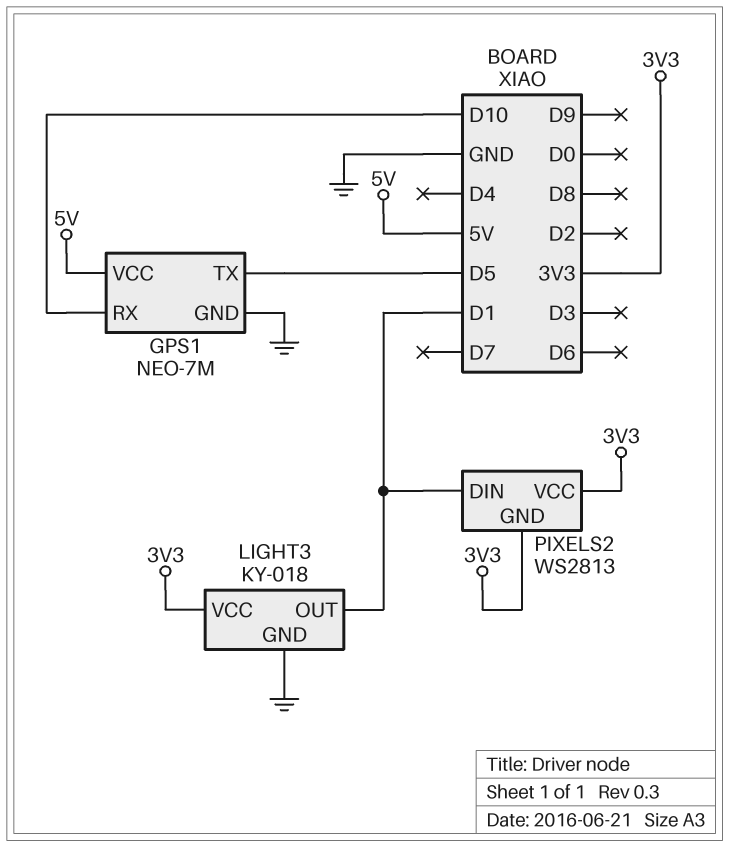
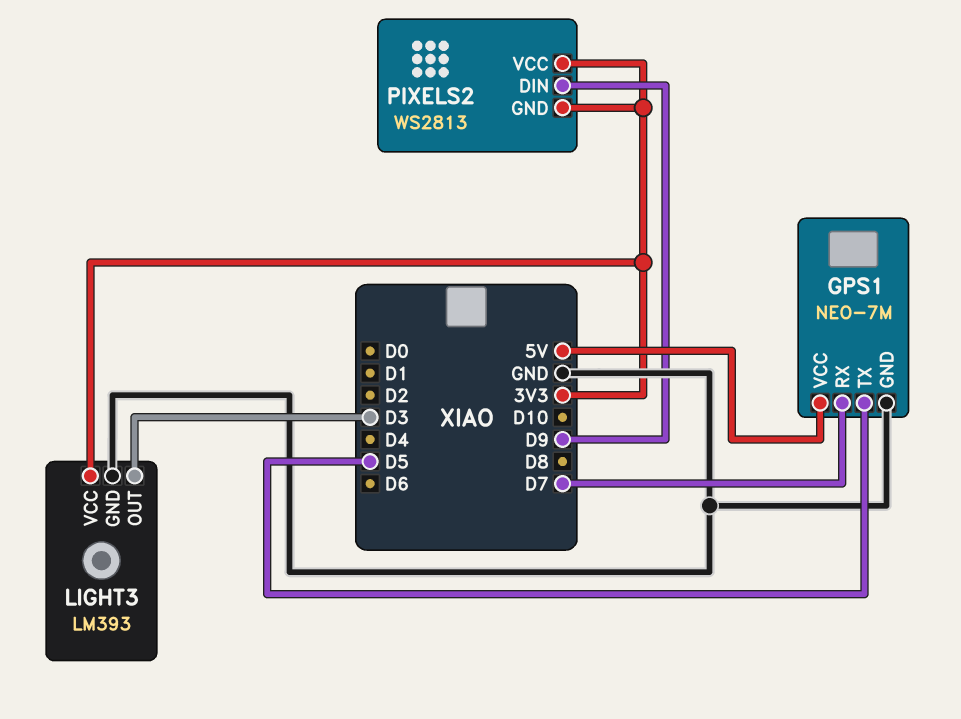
GPS1 pin RX: D10 -> D7
LIGHT3: KY-018 -> LM393
LIGHT3 pin OUT: D1 -> D3
PIXELS2 pin DIN: D1 -> D9

